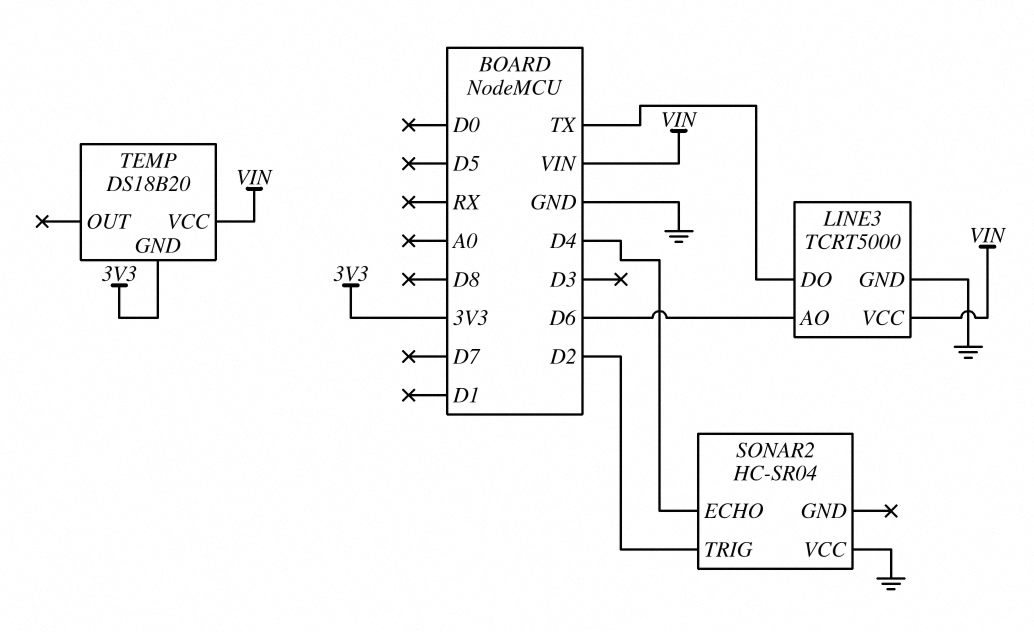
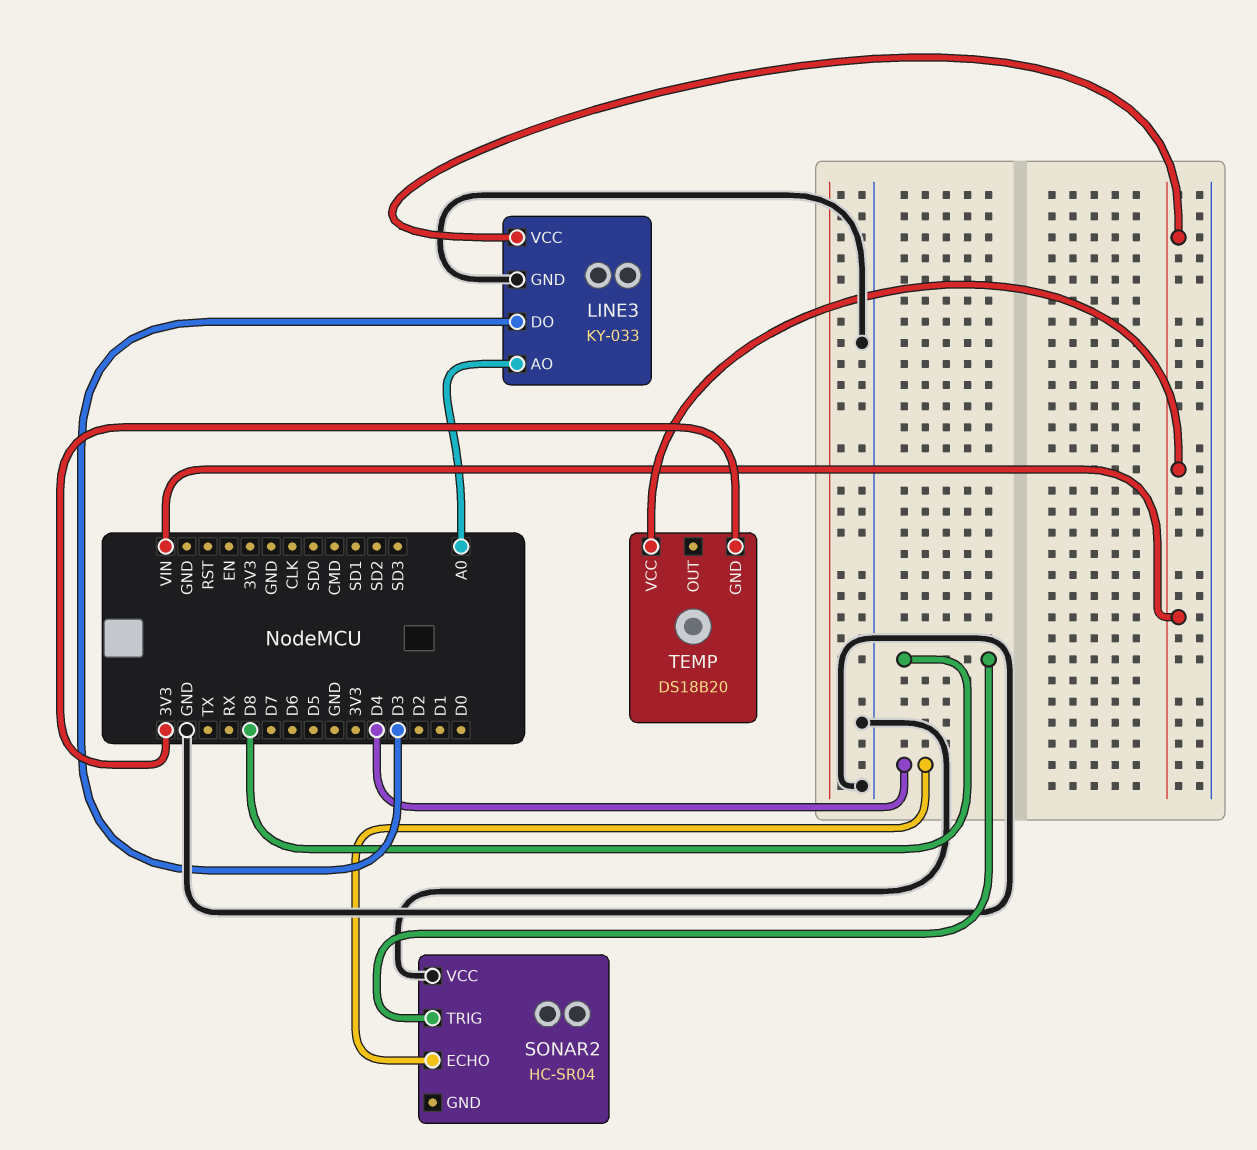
LINE3: TCRT5000 -> KY-033
LINE3 pin AO: D6 -> A0
LINE3 pin DO: TX -> D3
SONAR2 pin TRIG: D2 -> D8

